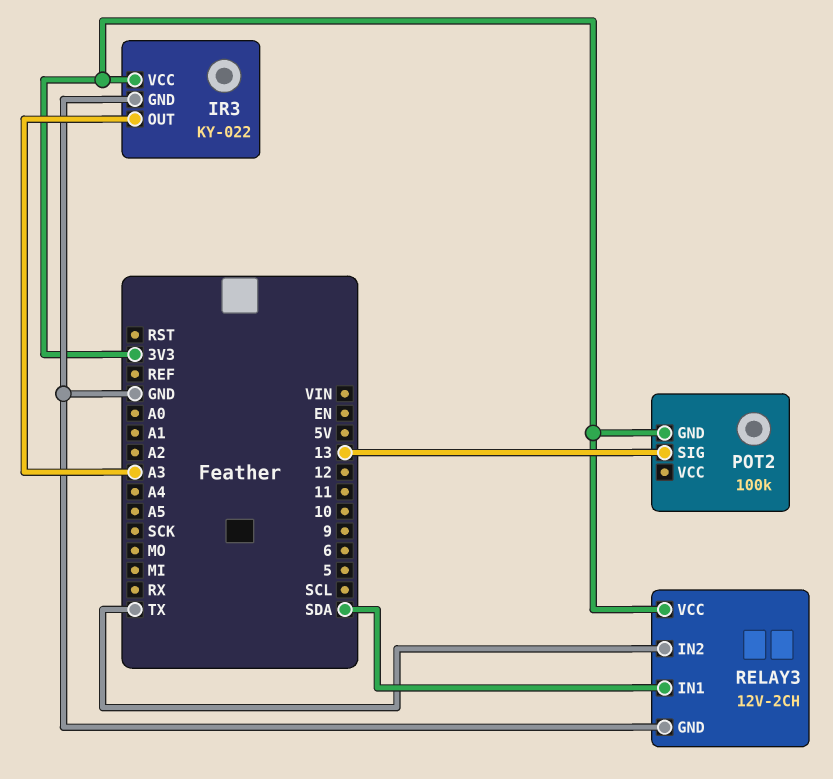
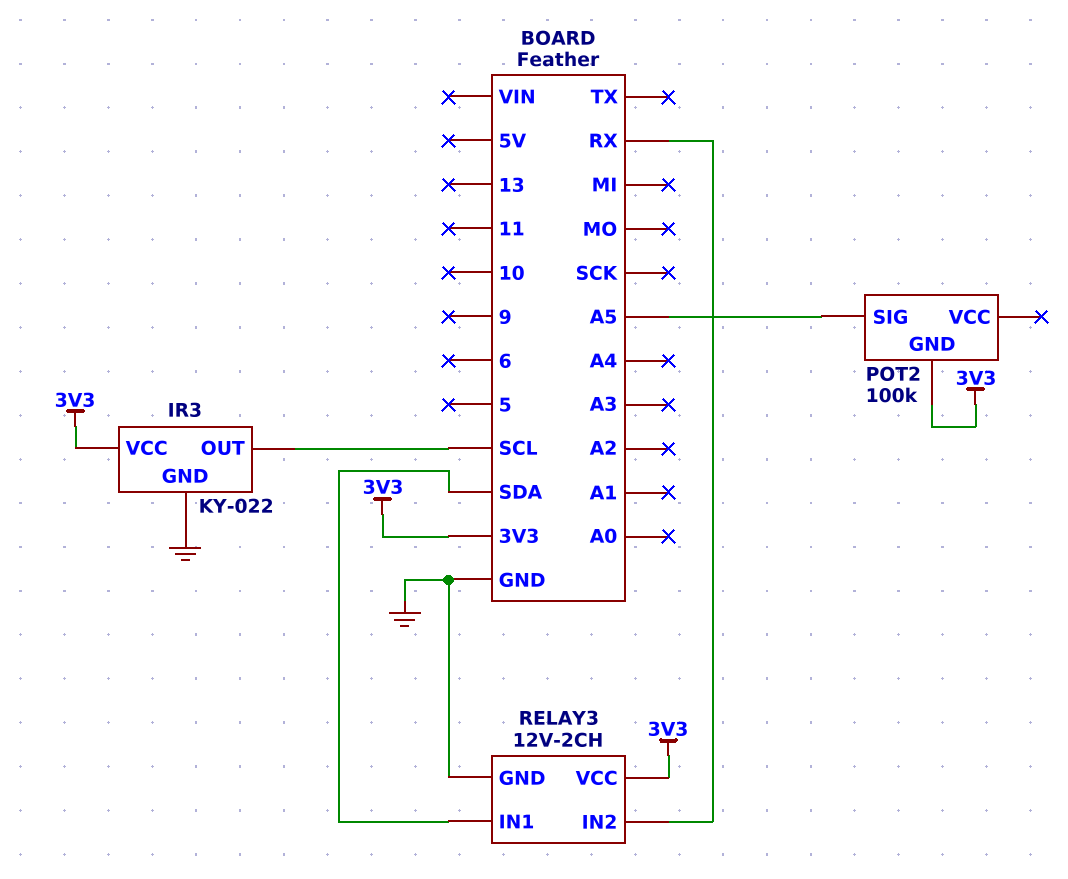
IR3 pin OUT: A3 -> SCL
POT2 pin SIG: 13 -> A5
RELAY3 pin IN2: TX -> RX

